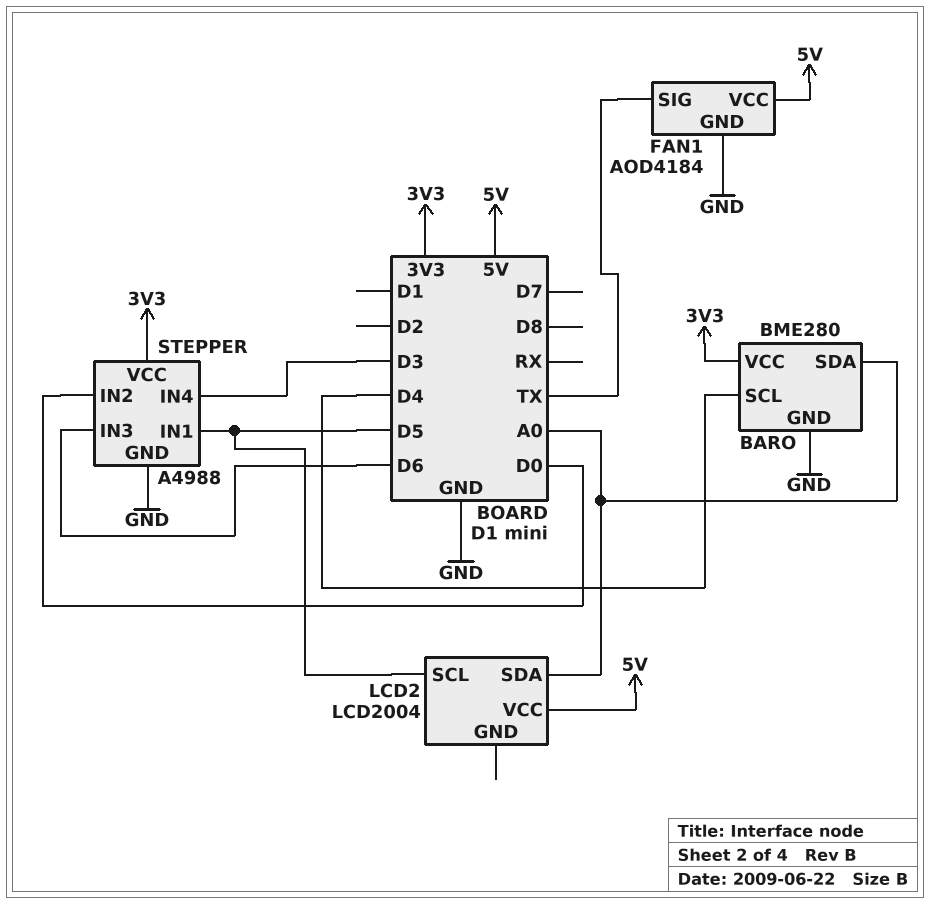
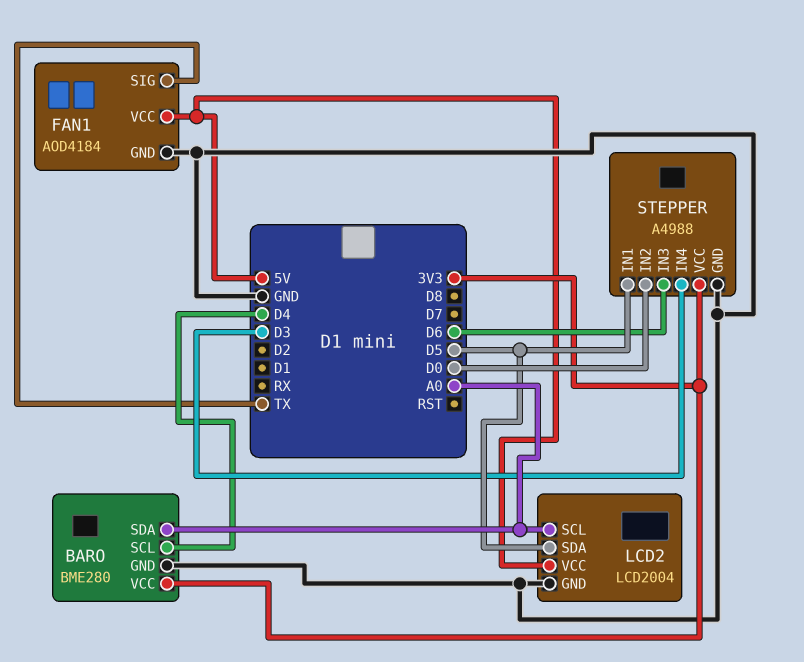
LCD2 pin GND: none -> GND
LCD2 pin SCL: D5 -> A0
LCD2 pin SDA: A0 -> D5

